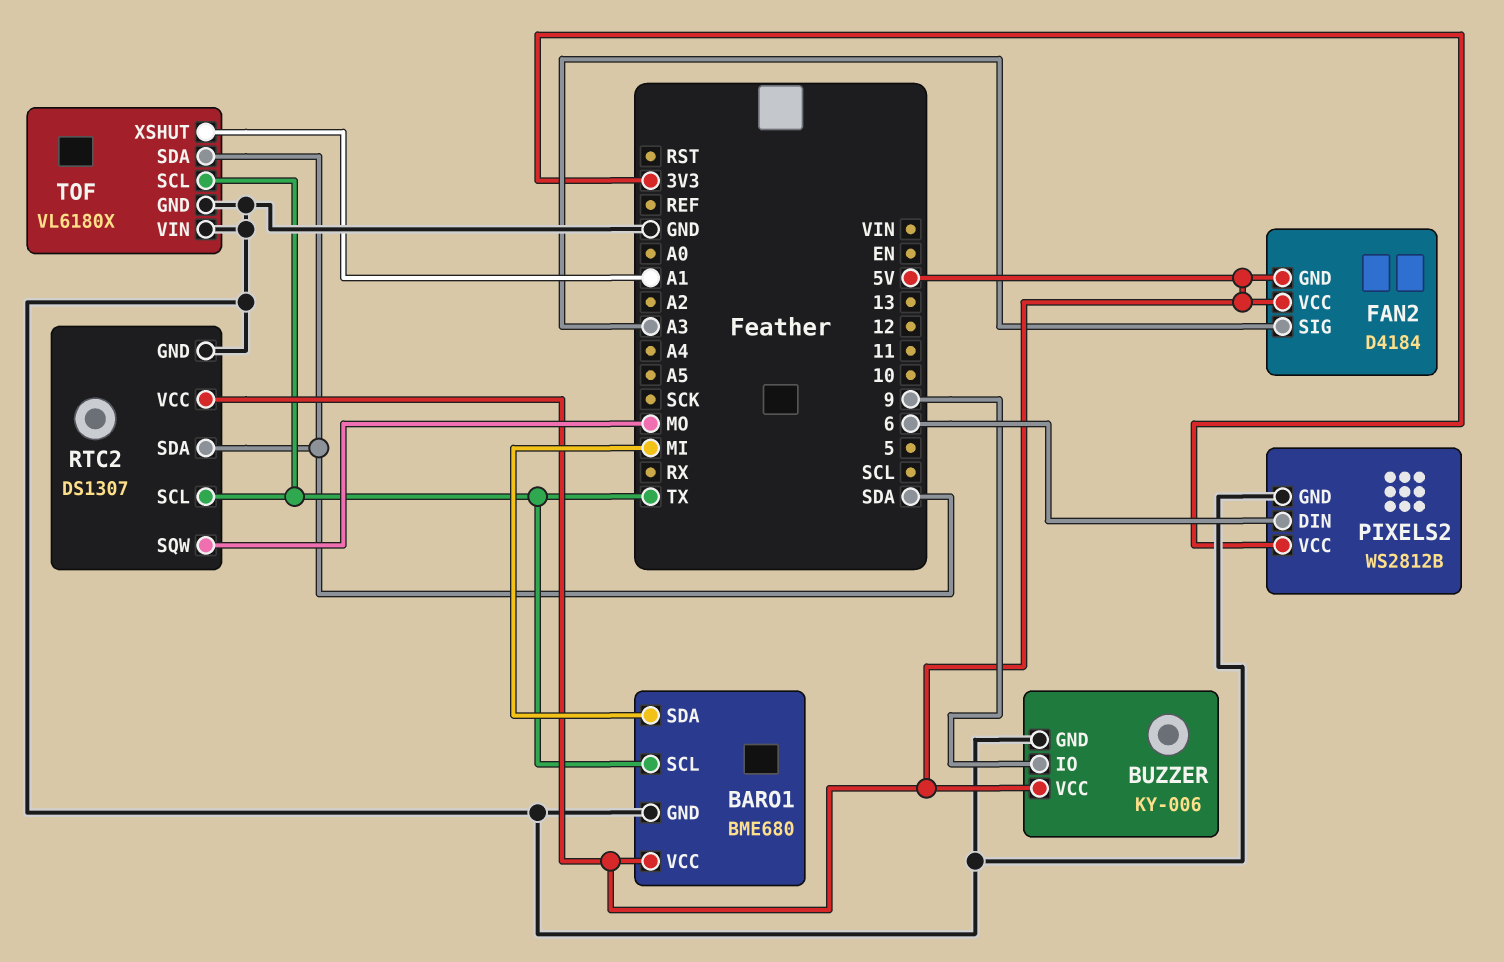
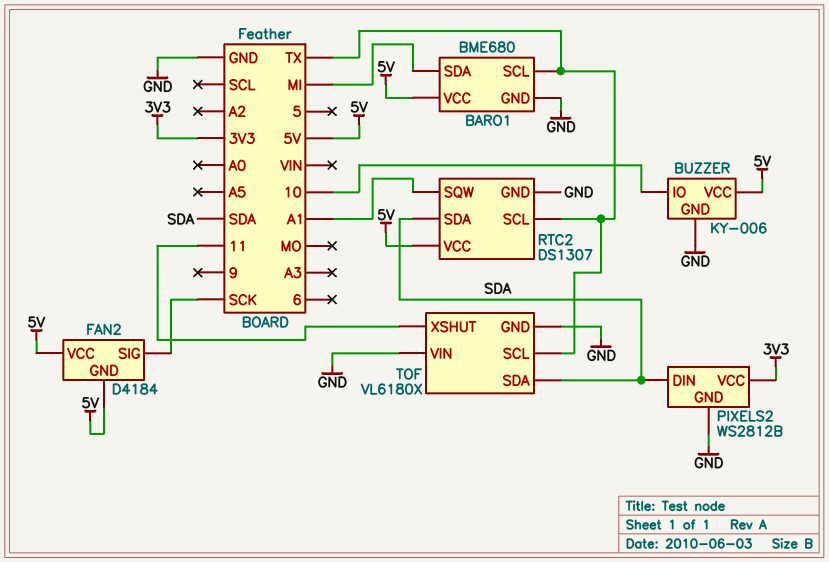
BUZZER pin IO: 9 -> 10
FAN2 pin SIG: A3 -> SCK
PIXELS2 pin DIN: 6 -> SDA
RTC2 pin SQW: MO -> A1
TOF pin XSHUT: A1 -> 11

